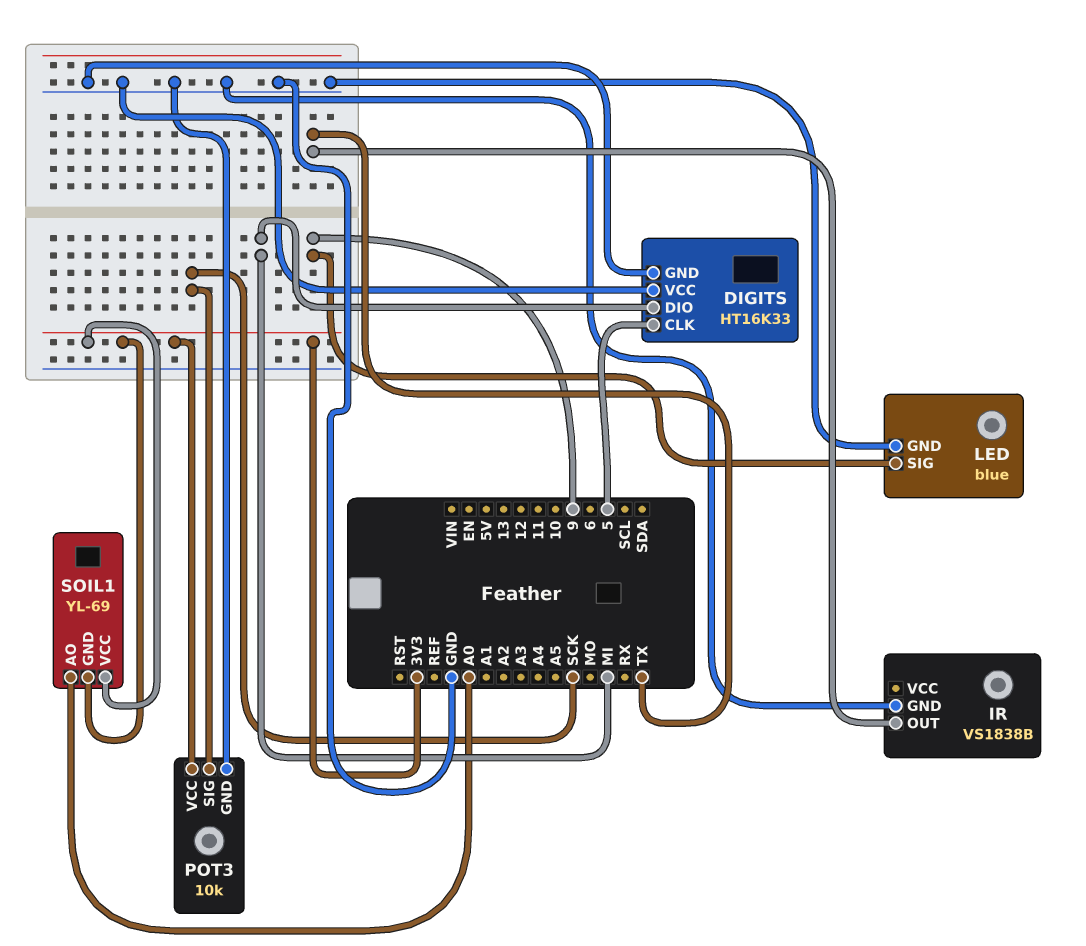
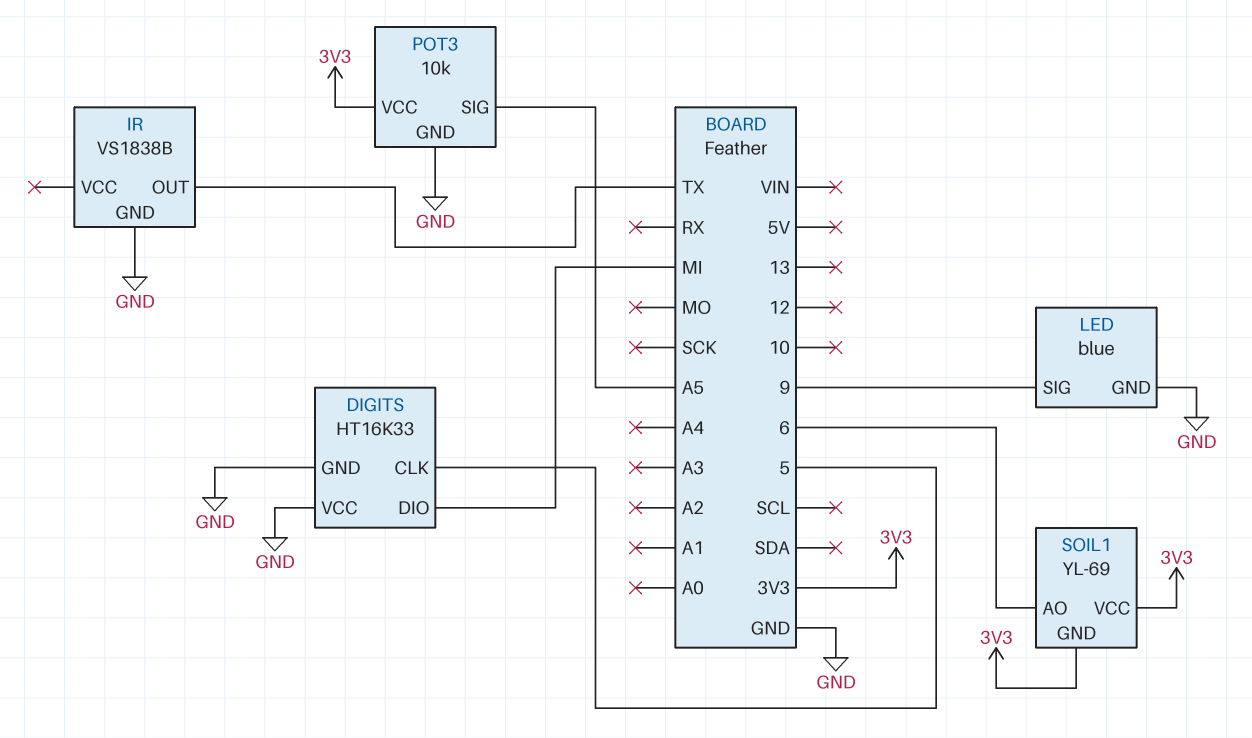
POT3 pin SIG: SCK -> A5
SOIL1 pin AO: A0 -> 6

